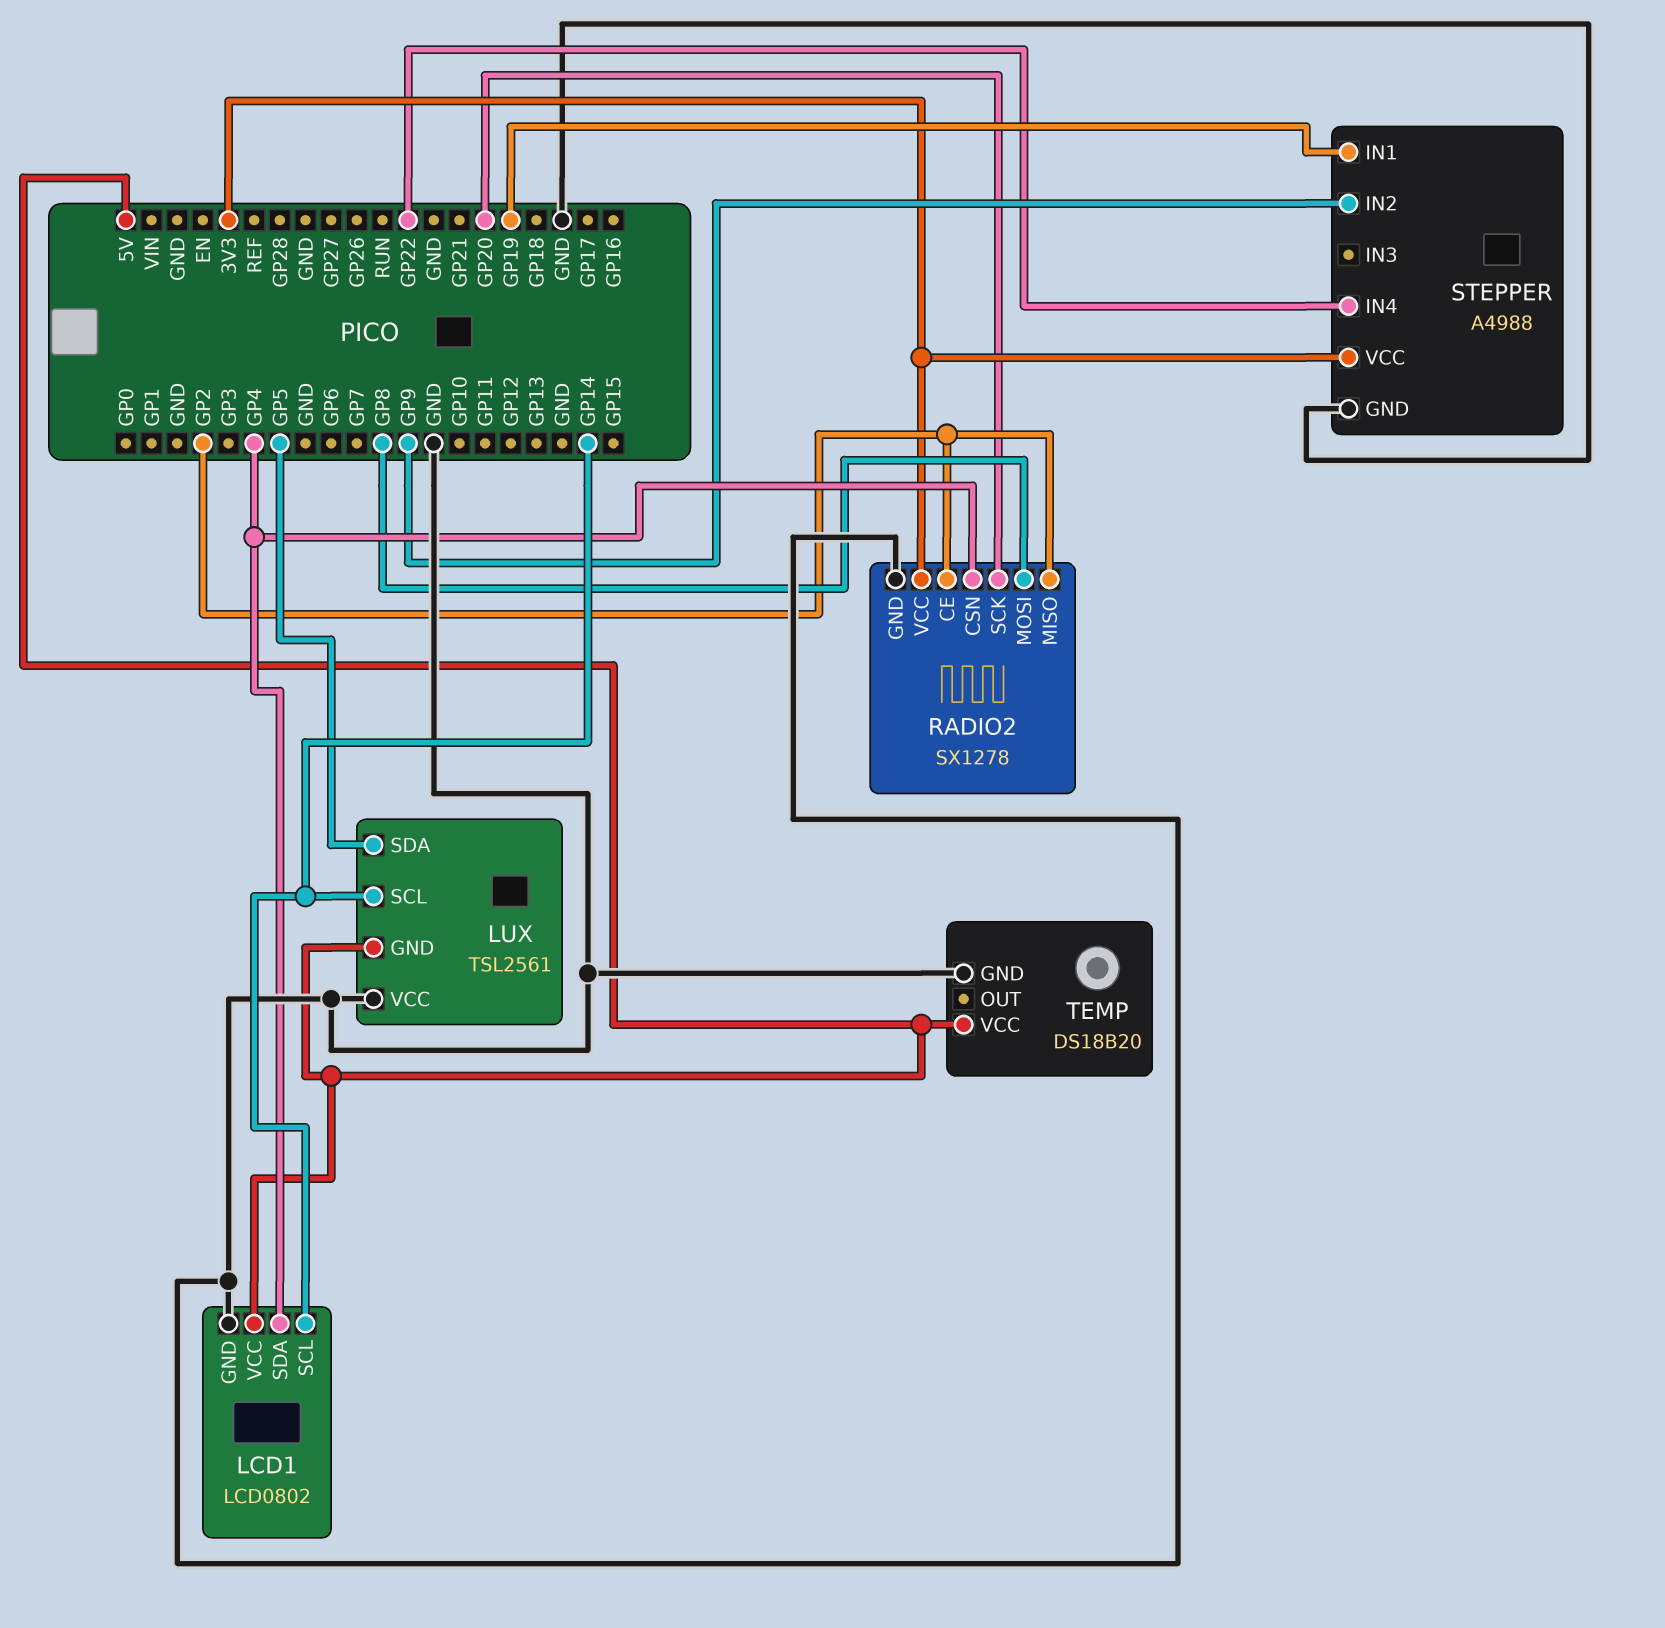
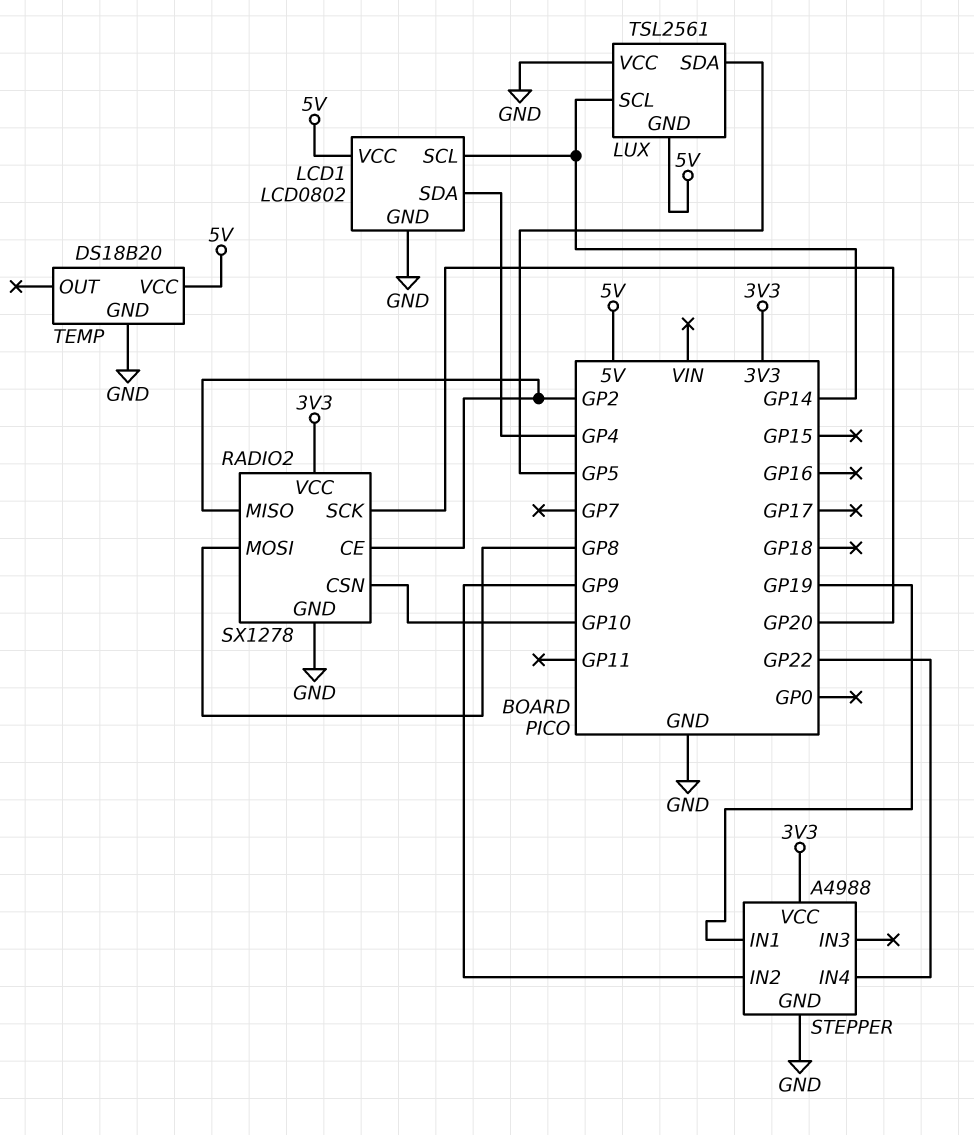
RADIO2 pin CSN: GP4 -> GP10

